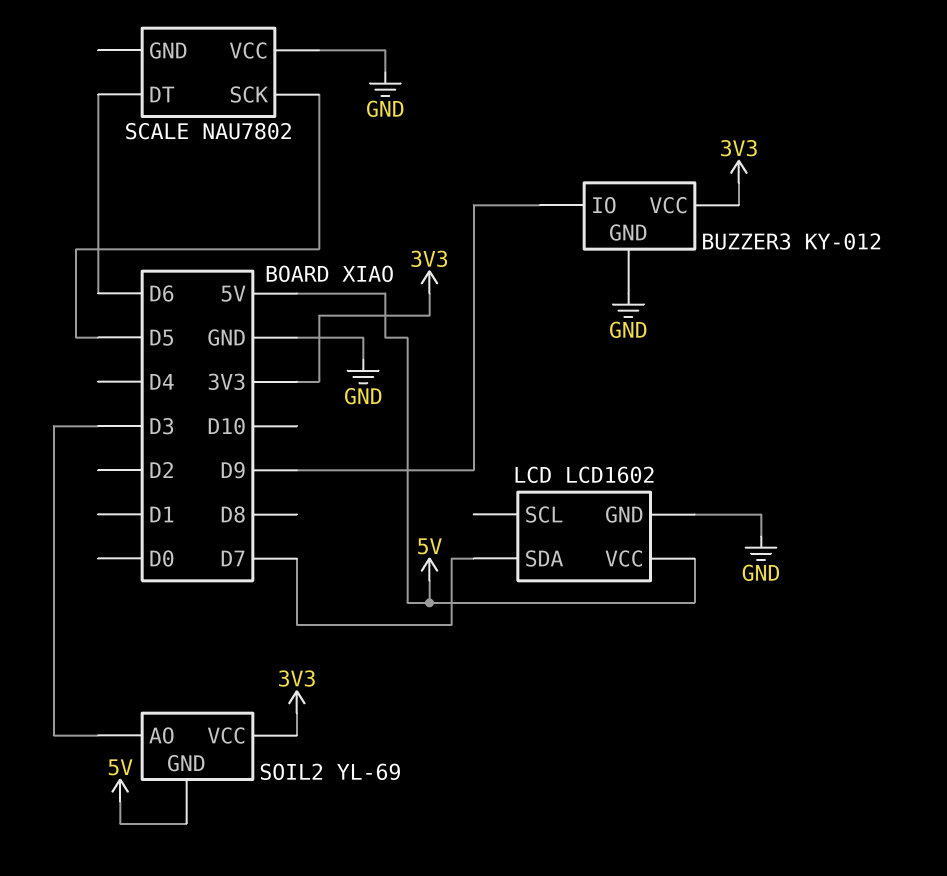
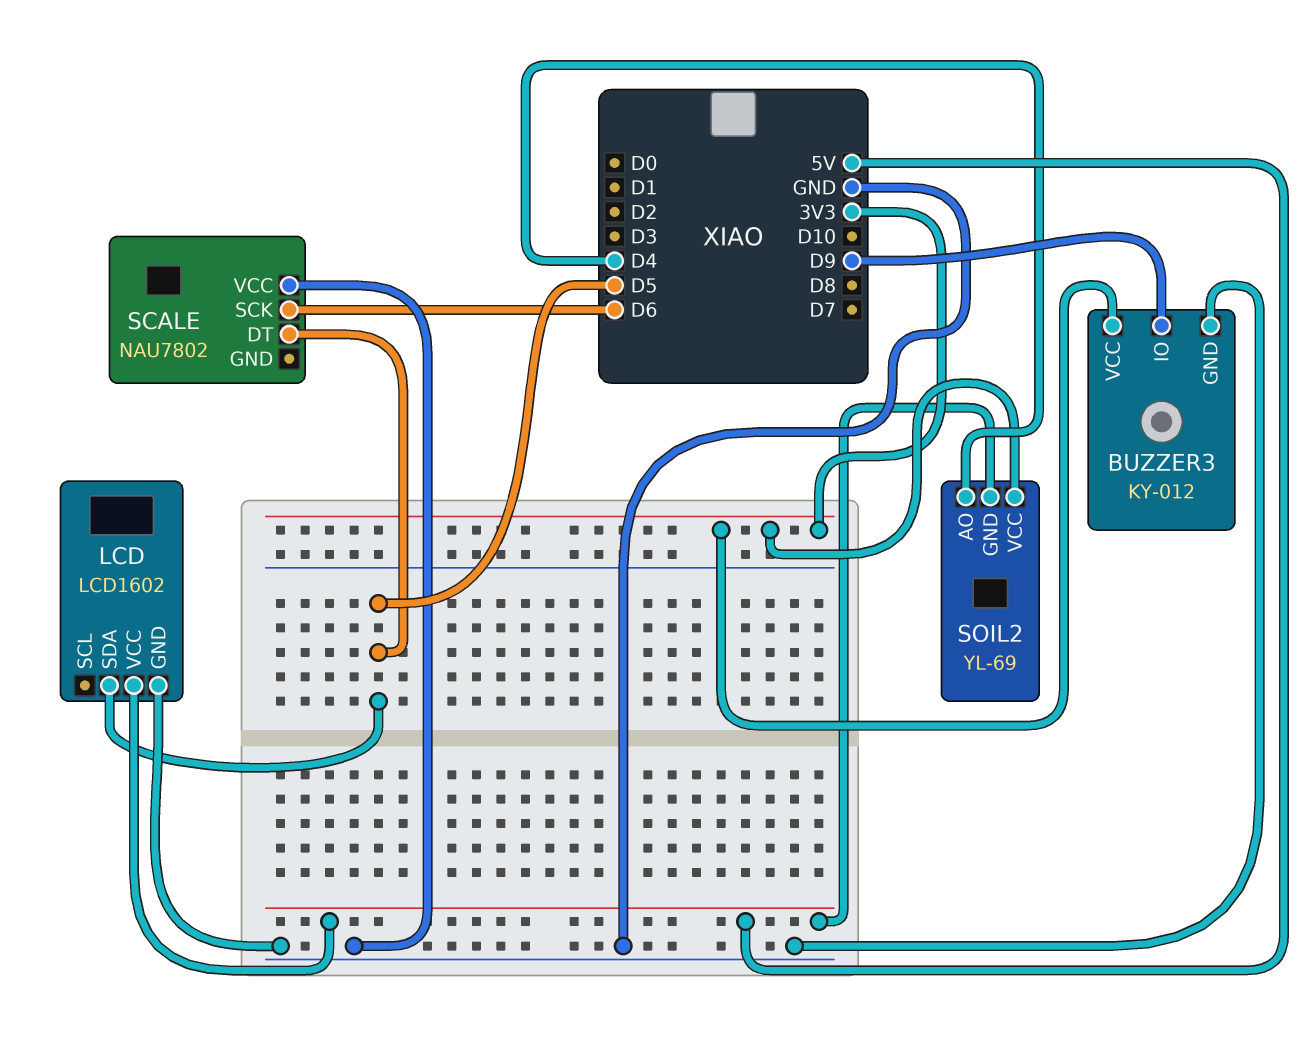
LCD pin SDA: D7 -> D5
SCALE pin DT: D6 -> D5
SCALE pin SCK: D5 -> D6
SOIL2 pin AO: D3 -> D4

